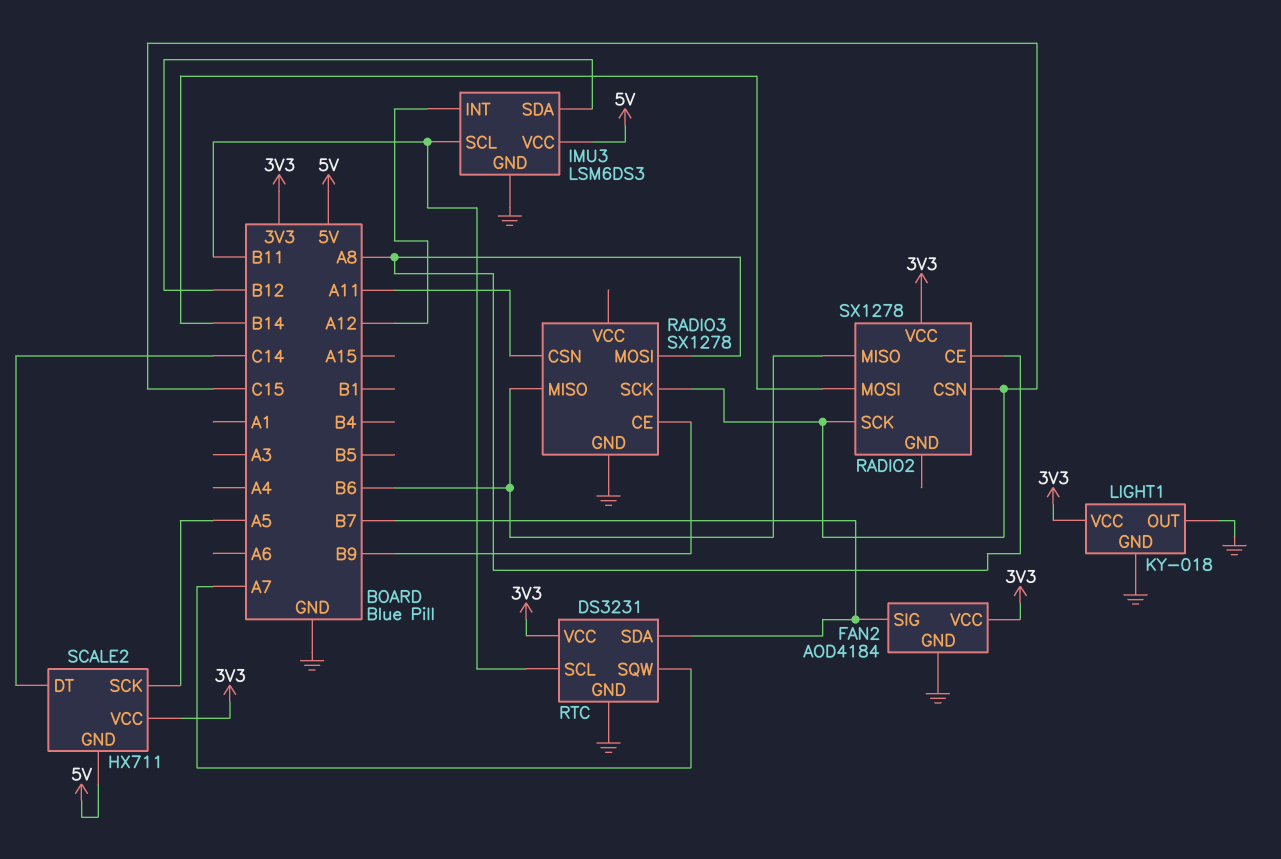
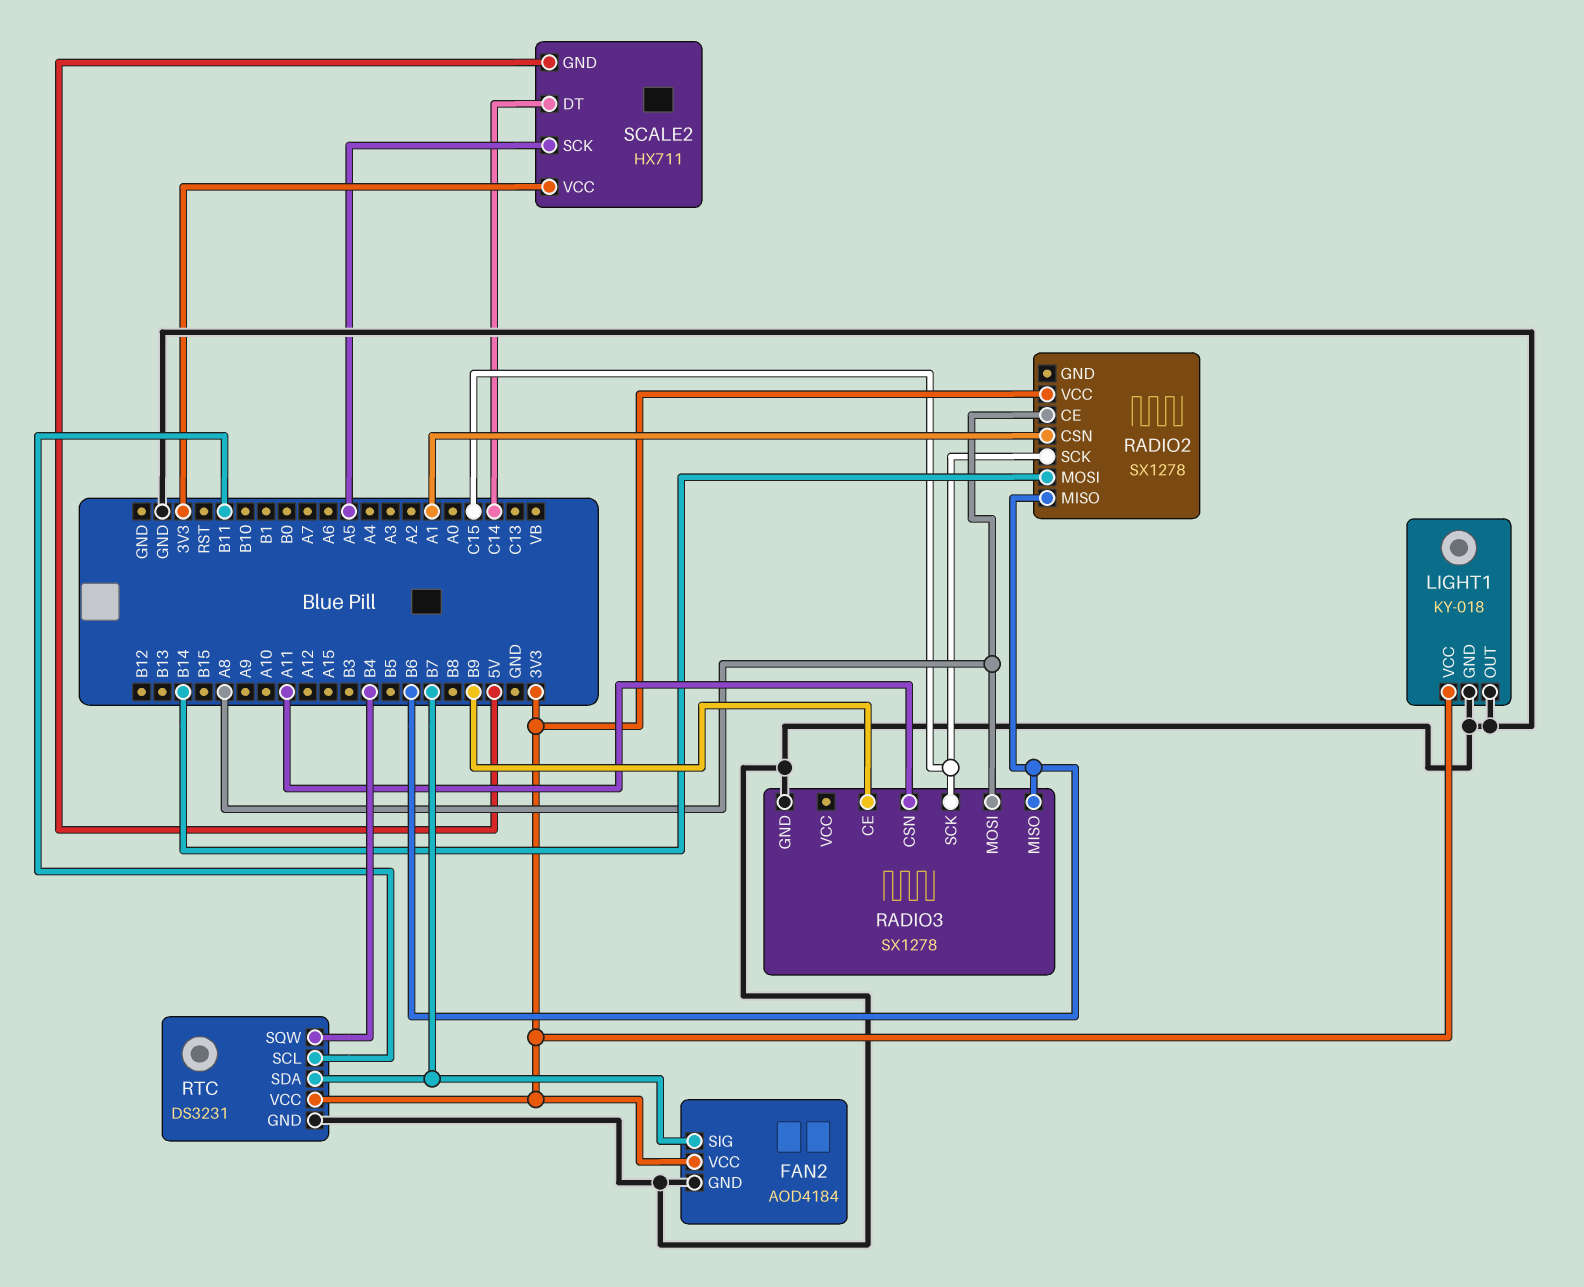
IMU3: LSM6DS3 -> none
IMU3 pin GND: GND -> none
IMU3 pin INT: A12 -> none
IMU3 pin SCL: B11 -> none
IMU3 pin SDA: B12 -> none
IMU3 pin VCC: 5V -> none
RADIO2 pin CSN: C15 -> A1
RTC pin SQW: A7 -> B4

